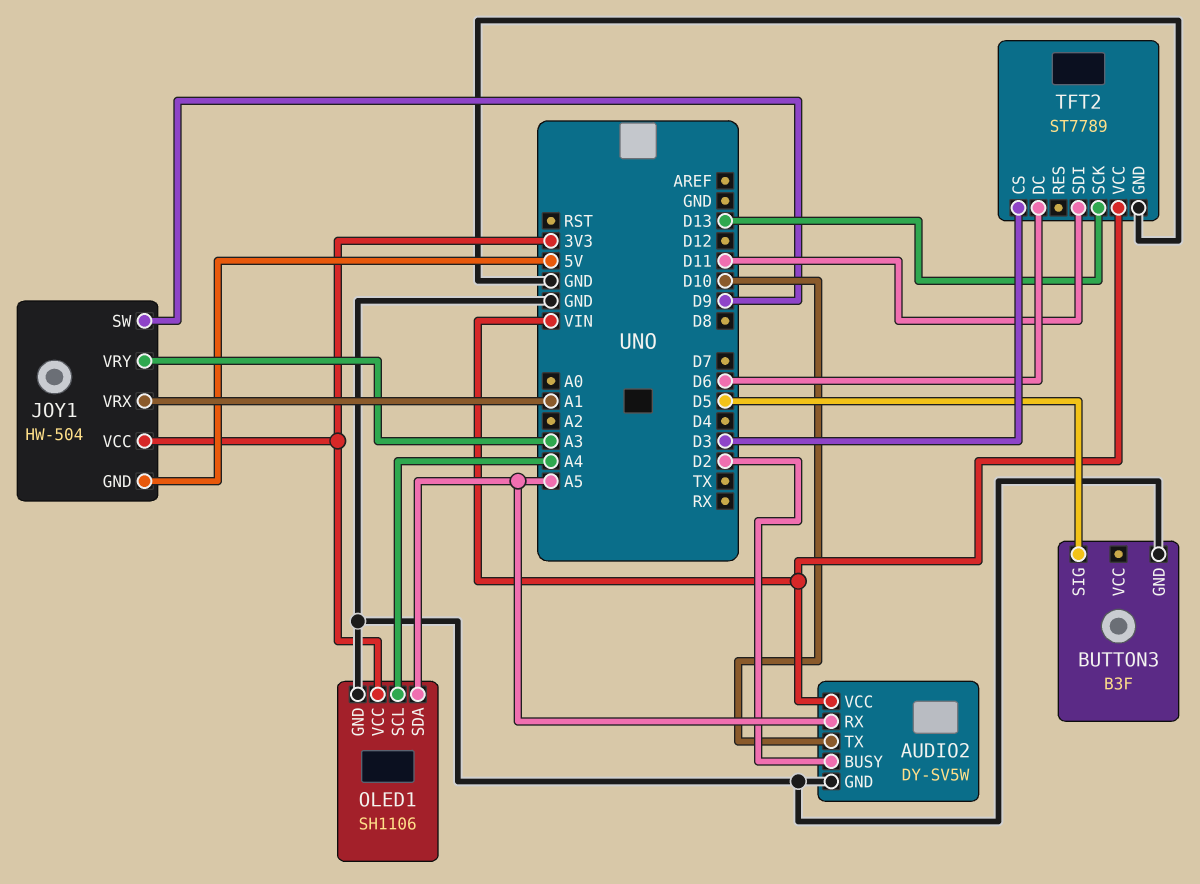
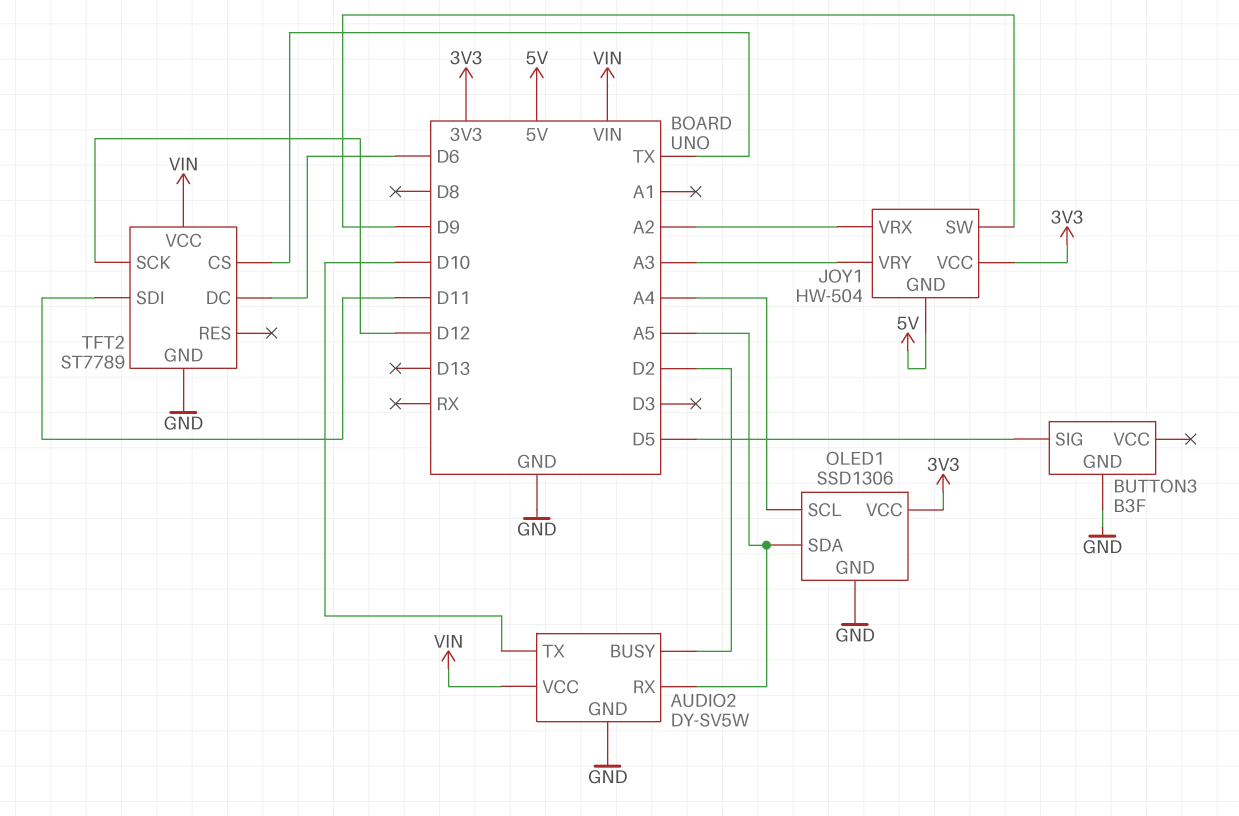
JOY1 pin VRX: A1 -> A2
OLED1: SH1106 -> SSD1306
TFT2 pin CS: D3 -> TX
TFT2 pin SCK: D13 -> D12

